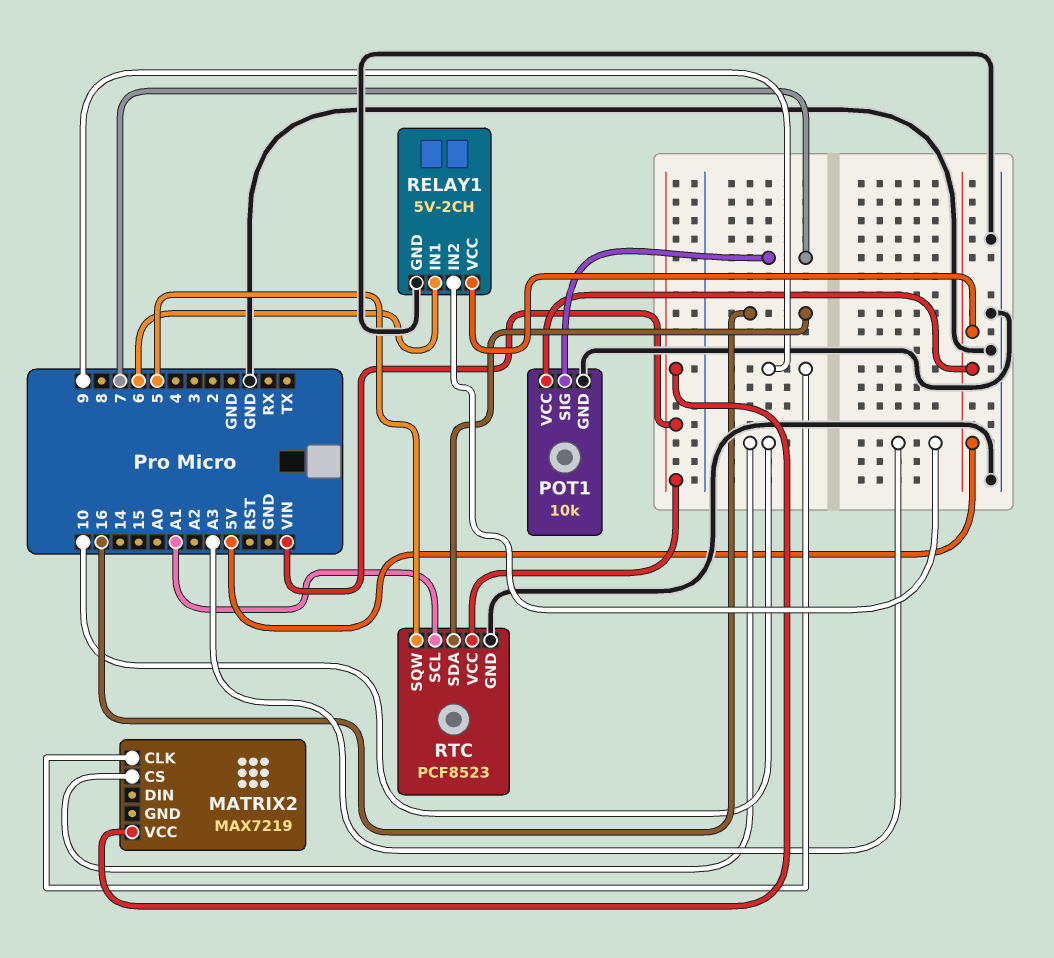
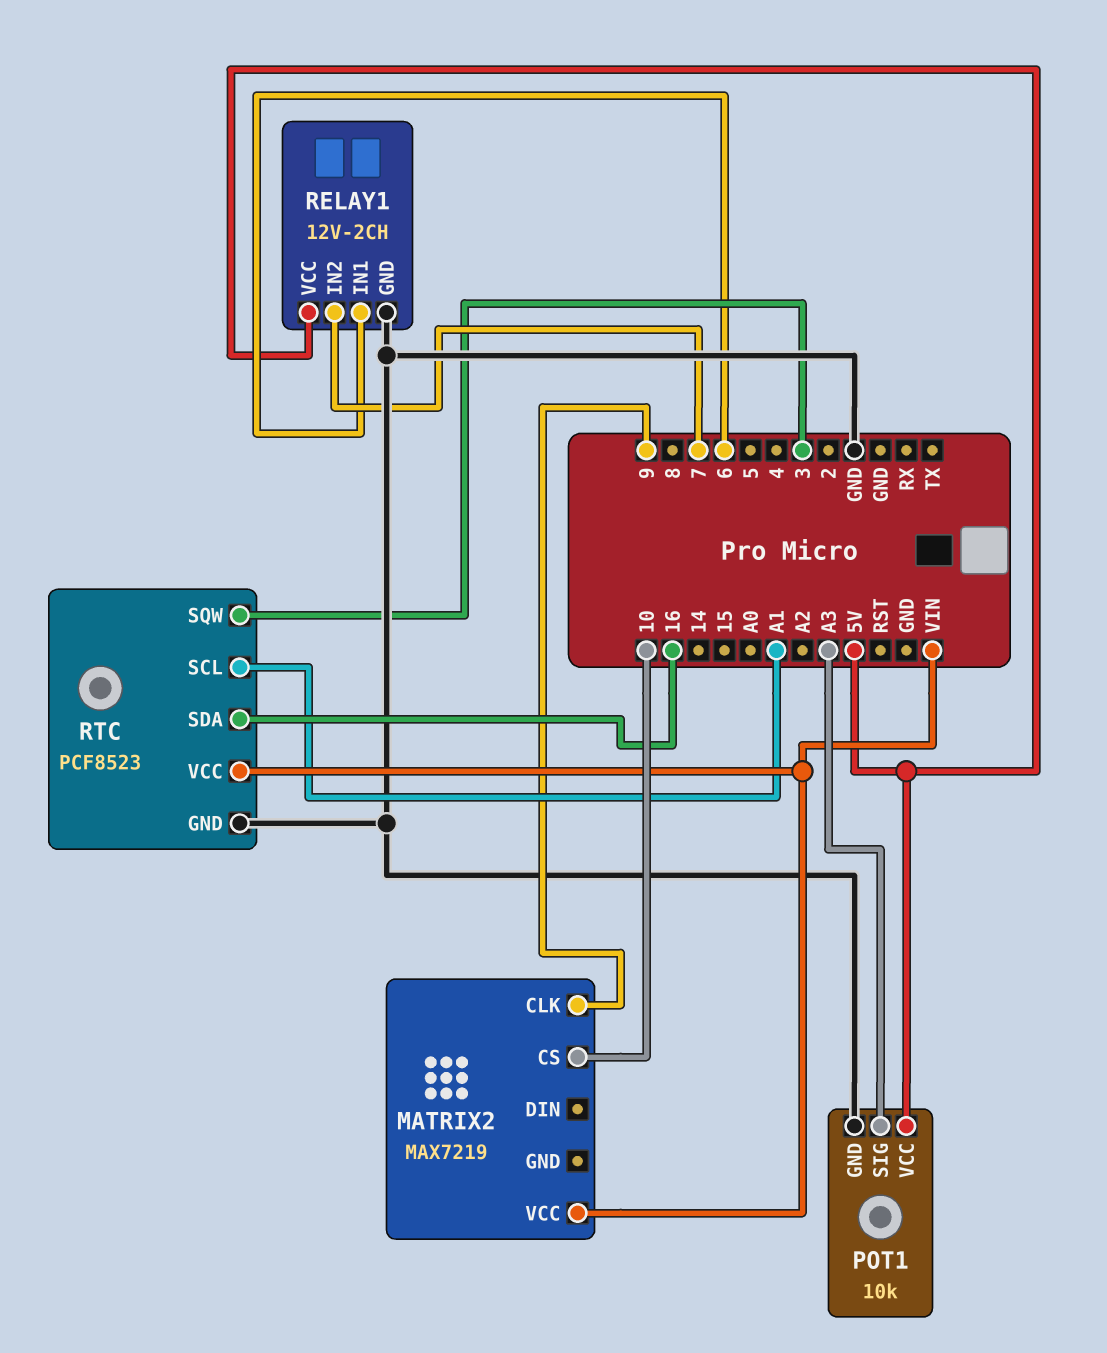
POT1 pin SIG: 7 -> A3
RELAY1: 5V-2CH -> 12V-2CH
RELAY1 pin IN2: A3 -> 7
RTC pin SQW: 5 -> 3

